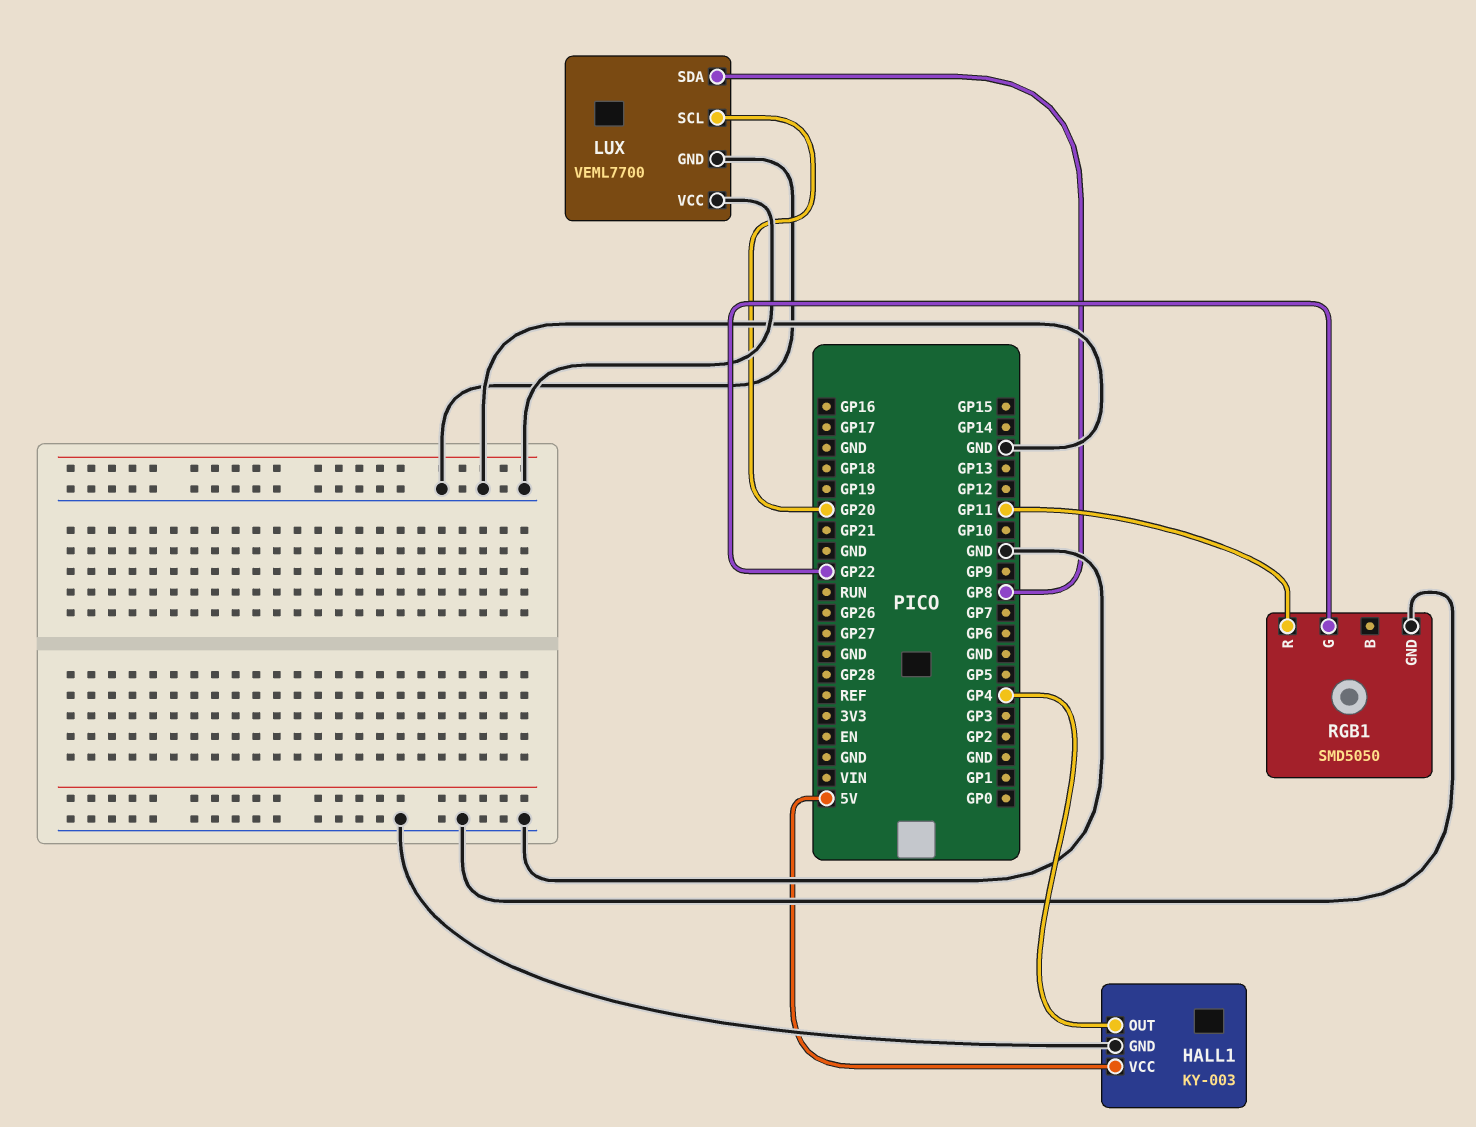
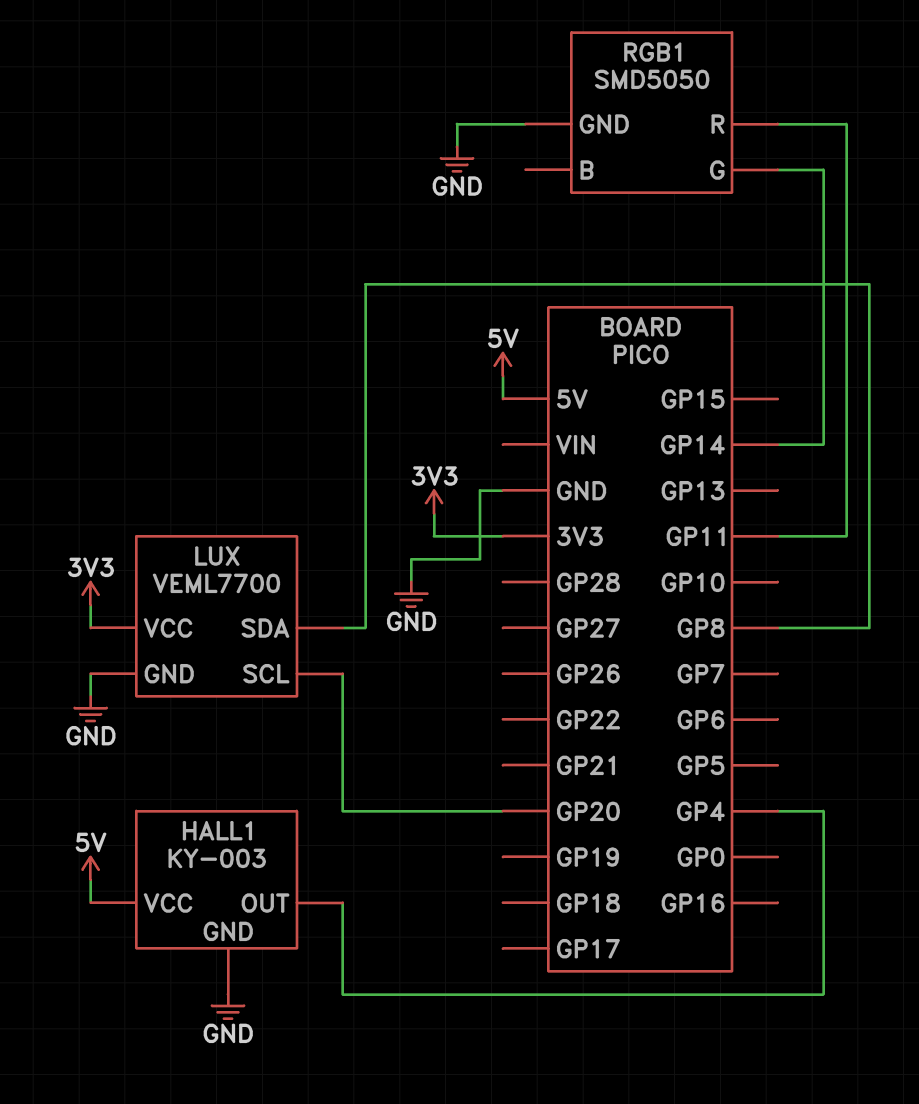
LUX pin VCC: GND -> 3V3
RGB1 pin G: GP22 -> GP14

